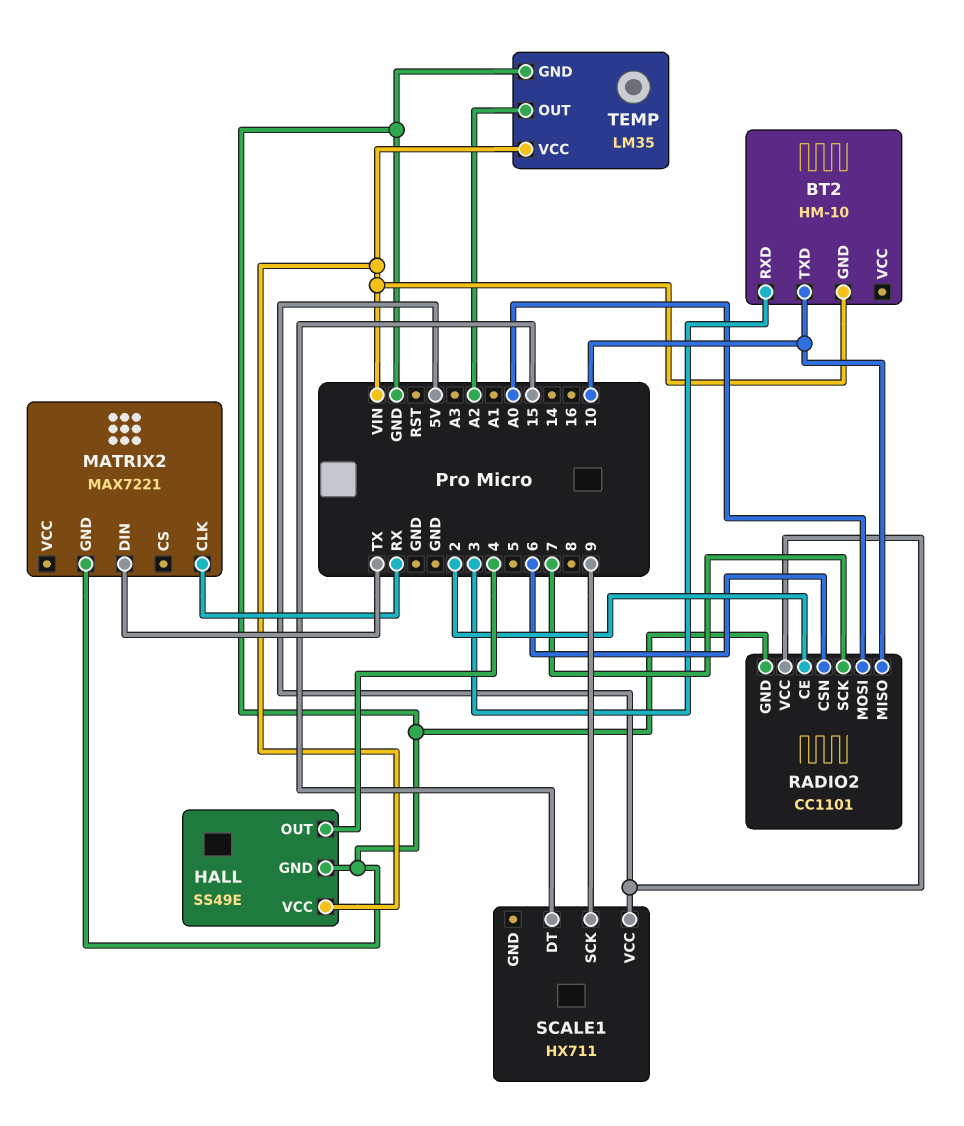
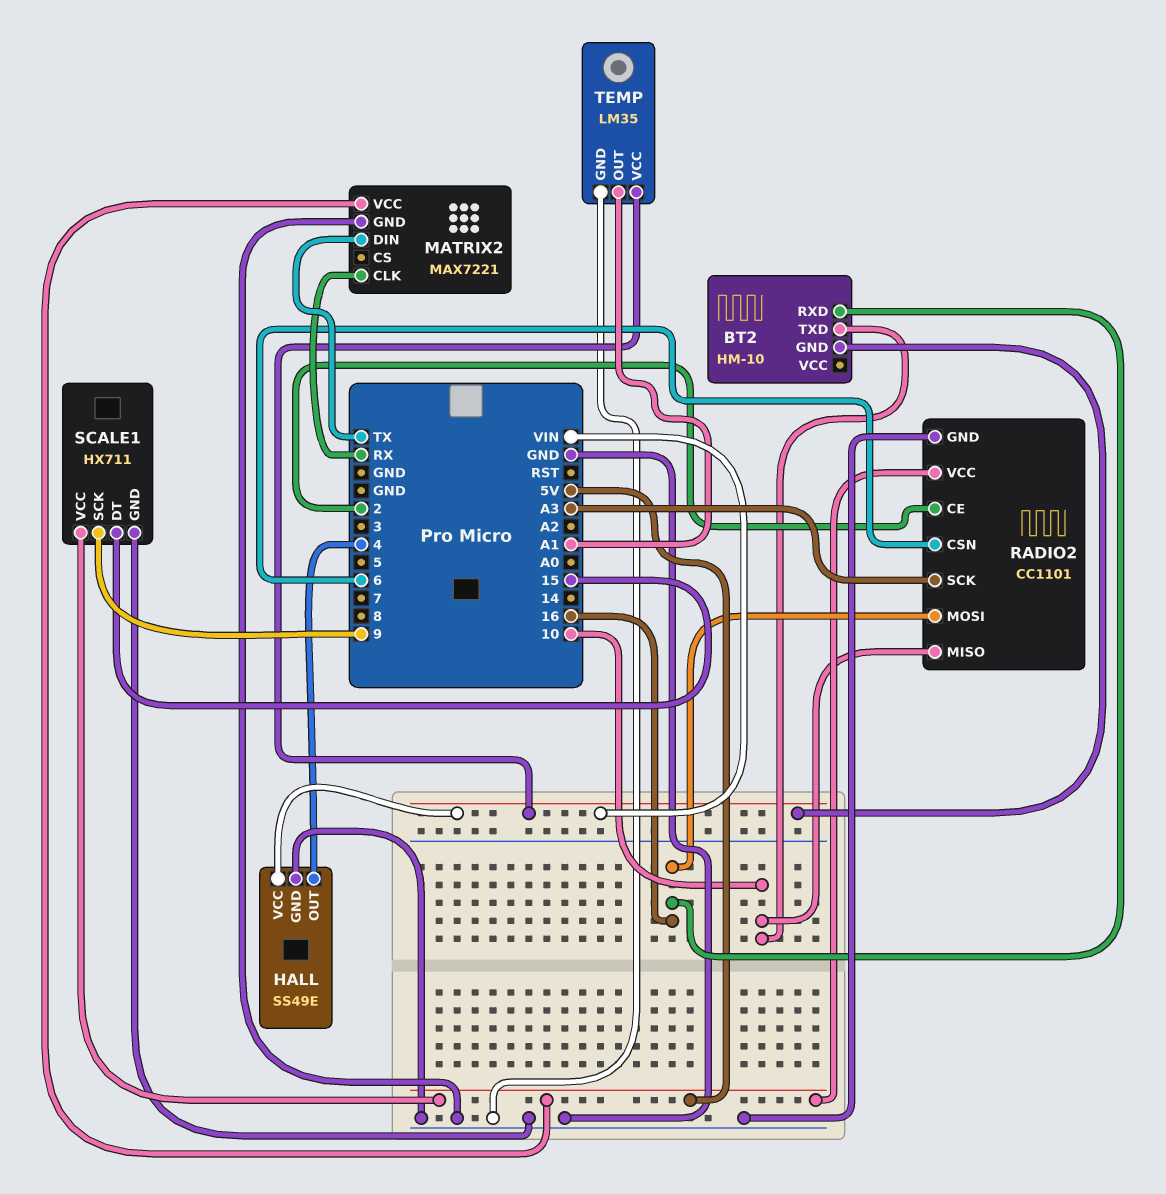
BT2 pin RXD: 3 -> 16
MATRIX2 pin VCC: none -> 5V
RADIO2 pin MOSI: A0 -> 16
RADIO2 pin SCK: 7 -> A3
SCALE1 pin GND: none -> GND
TEMP pin OUT: A2 -> A1

